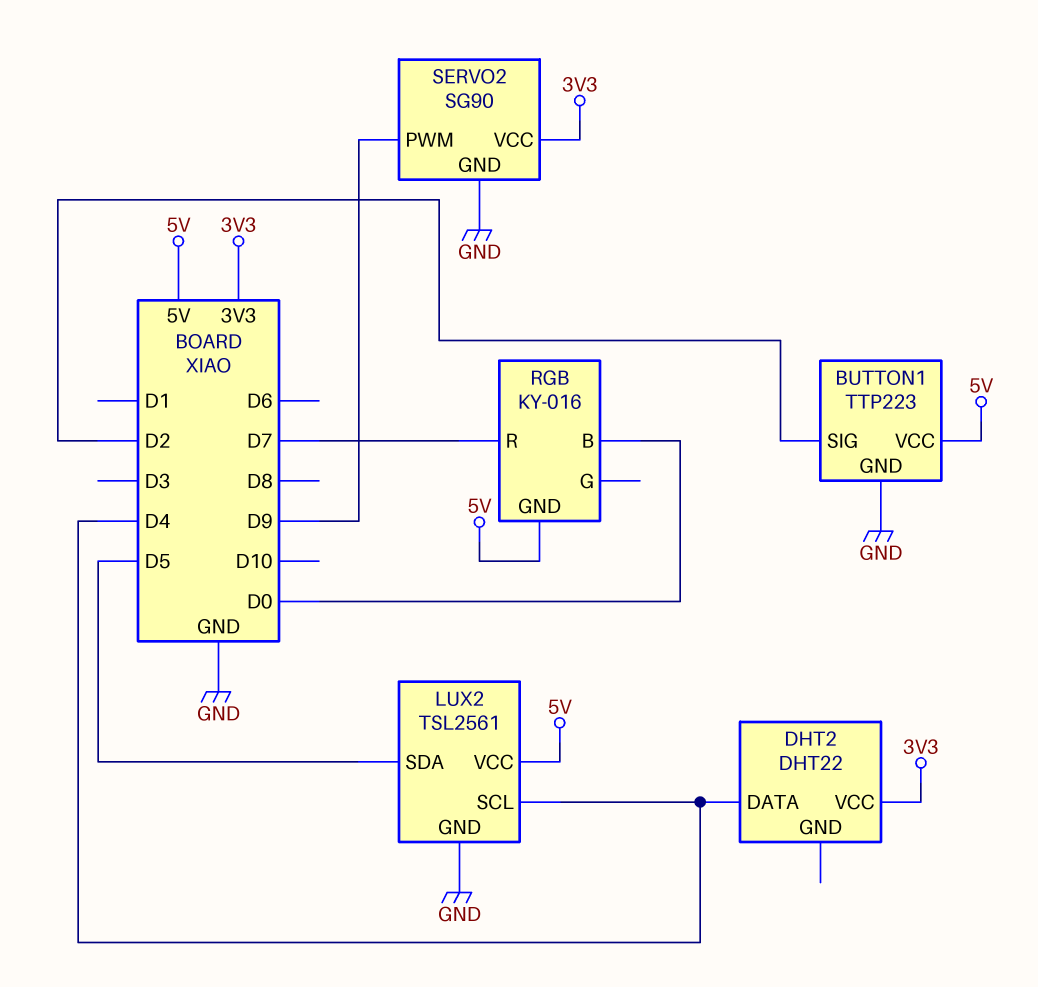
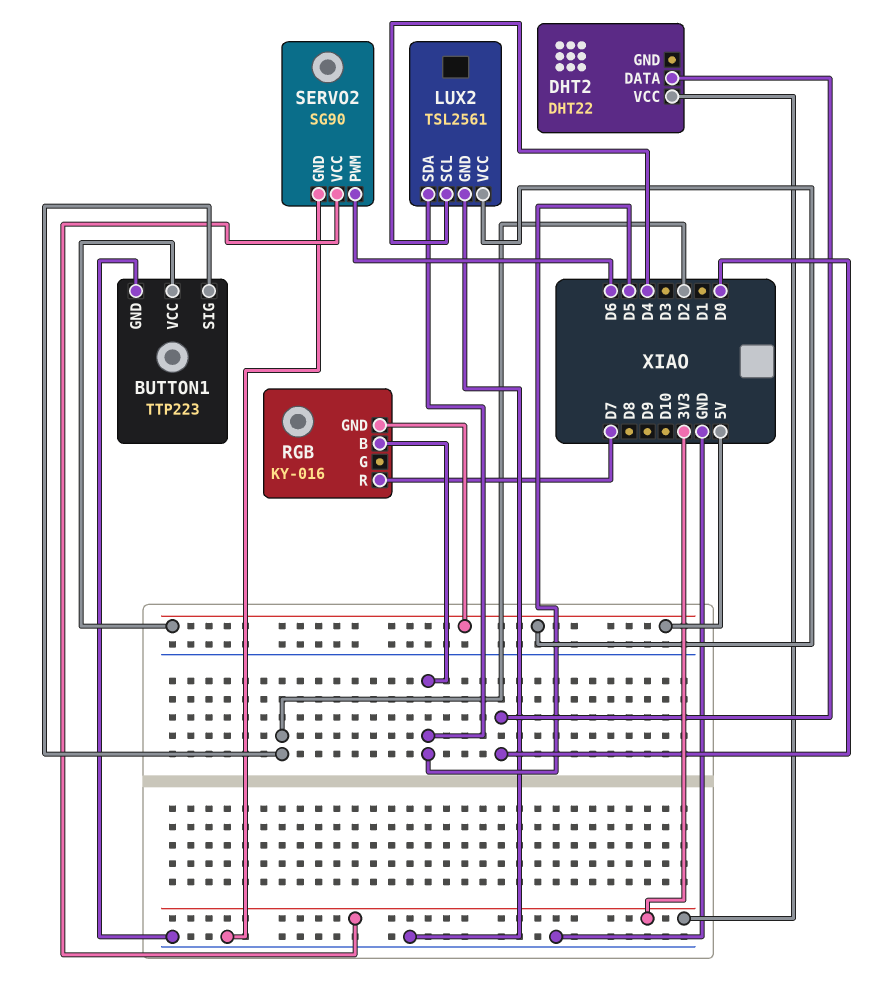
DHT2 pin DATA: D4 -> D0
RGB pin B: D0 -> D5
SERVO2 pin PWM: D9 -> D6

